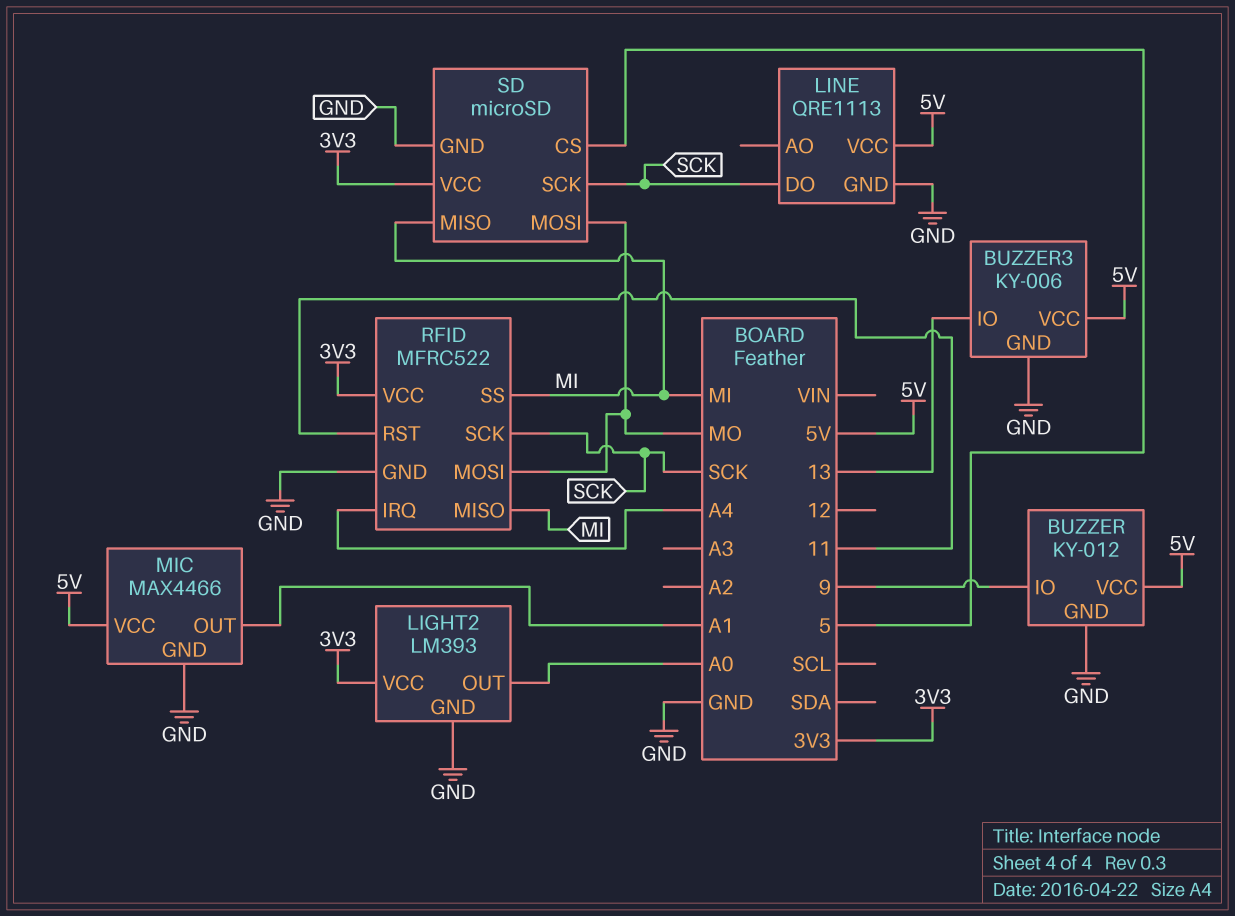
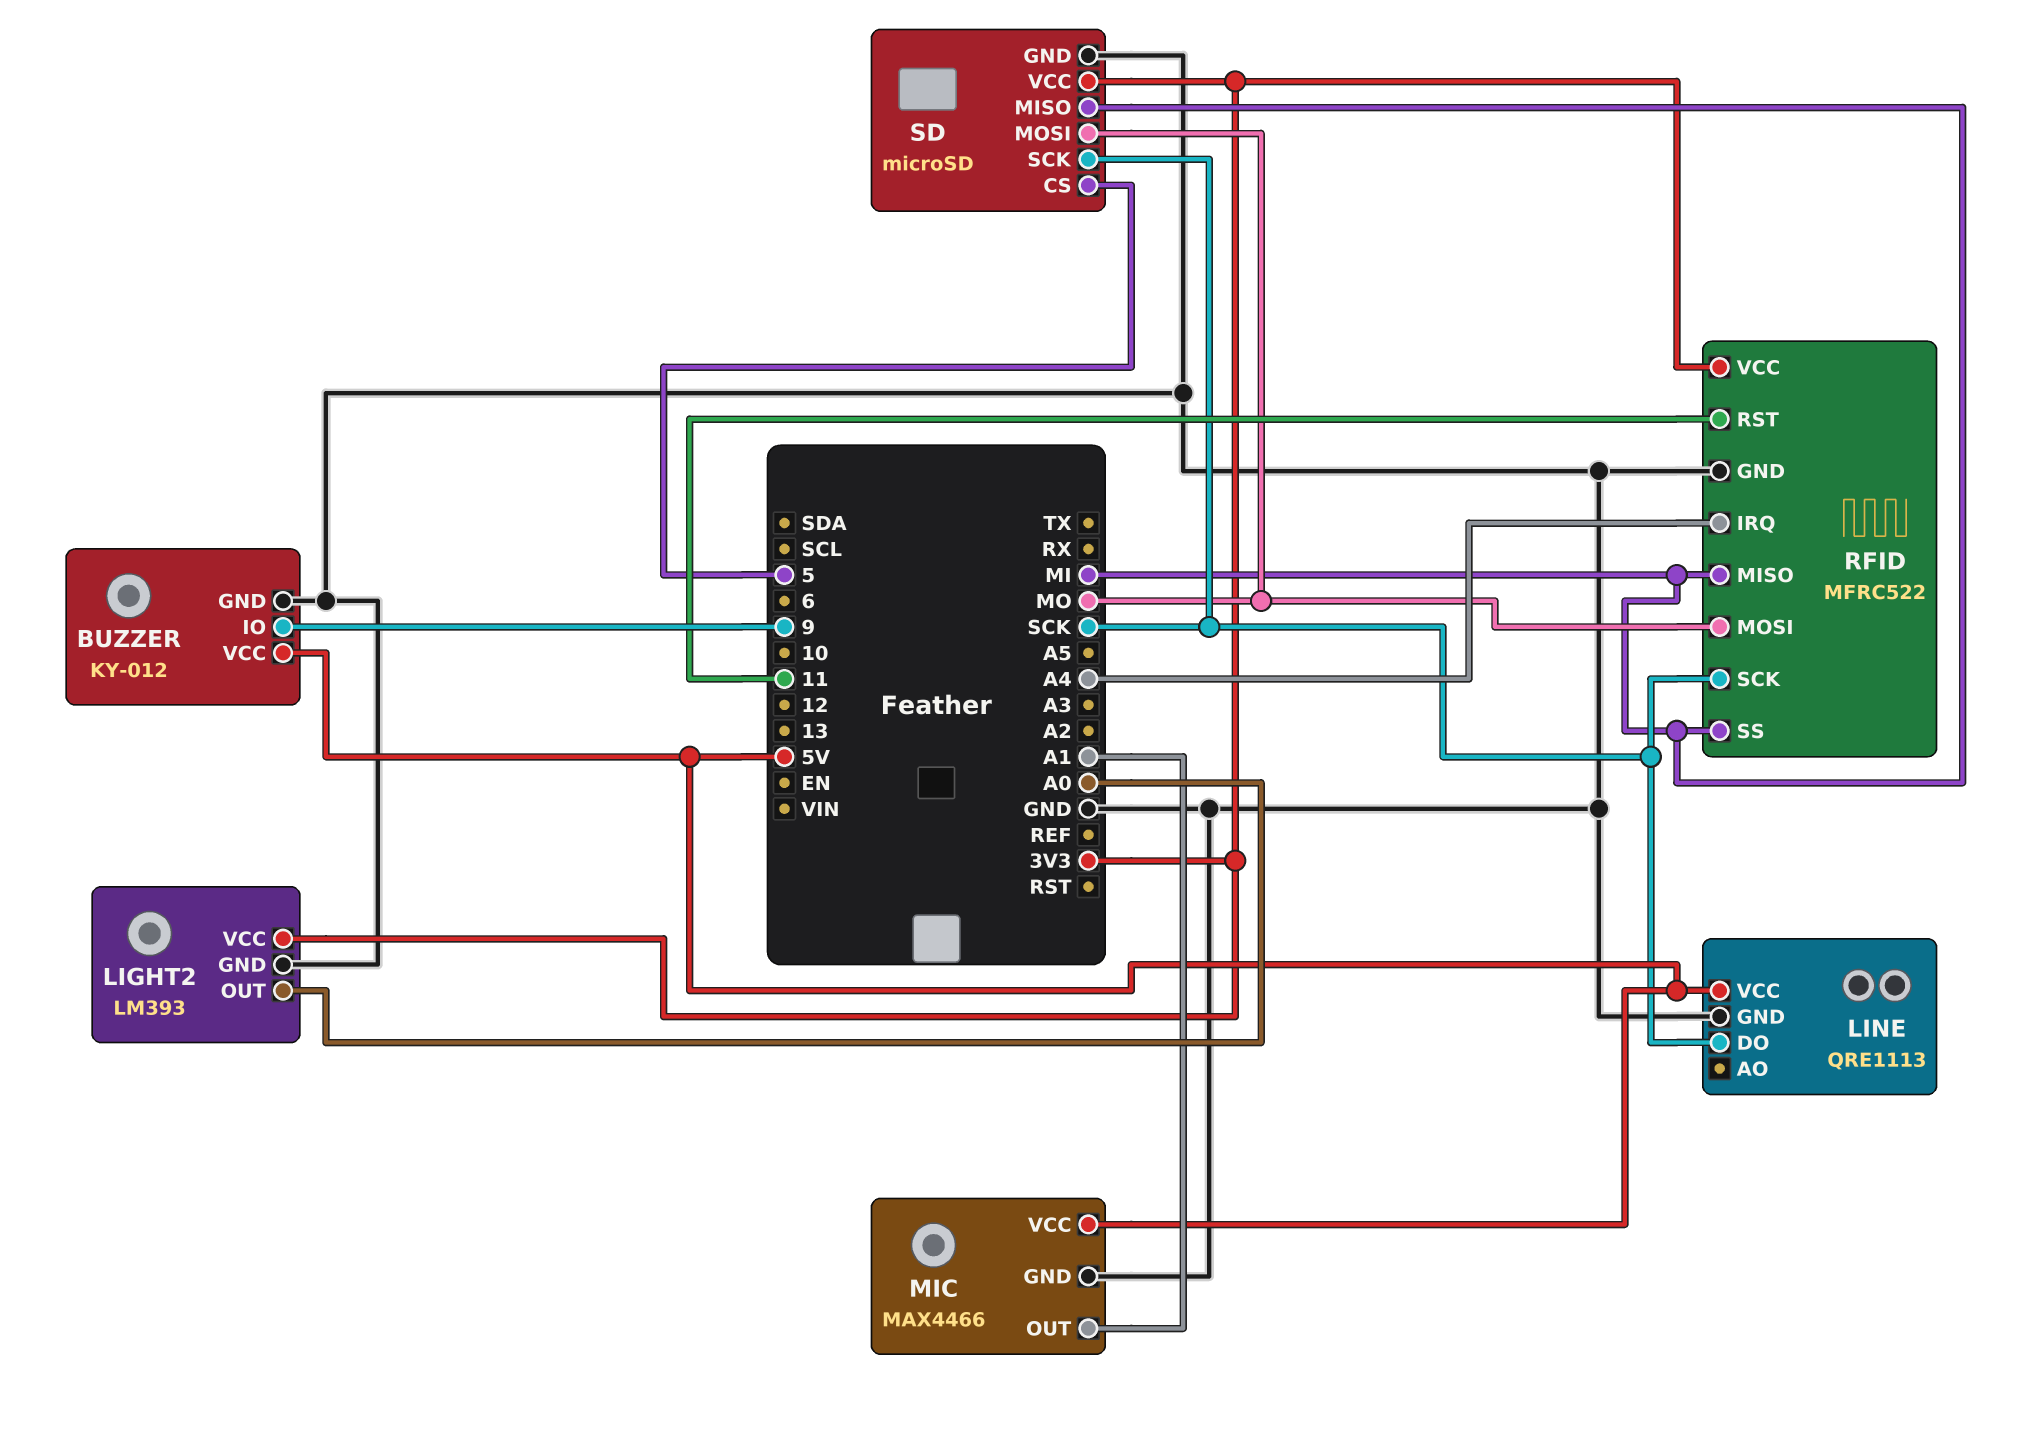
BUZZER3: KY-006 -> none
BUZZER3 pin GND: GND -> none
BUZZER3 pin IO: 13 -> none
BUZZER3 pin VCC: 5V -> none

